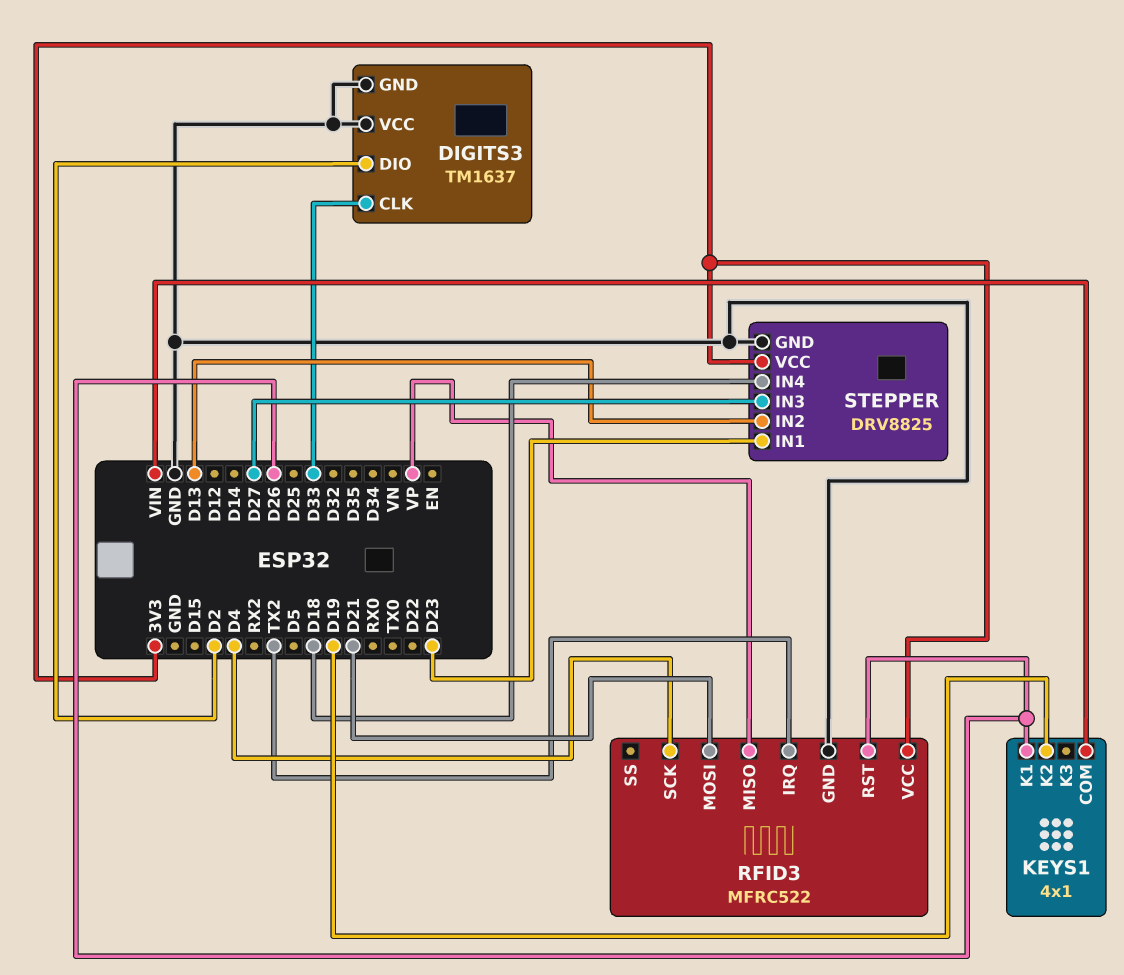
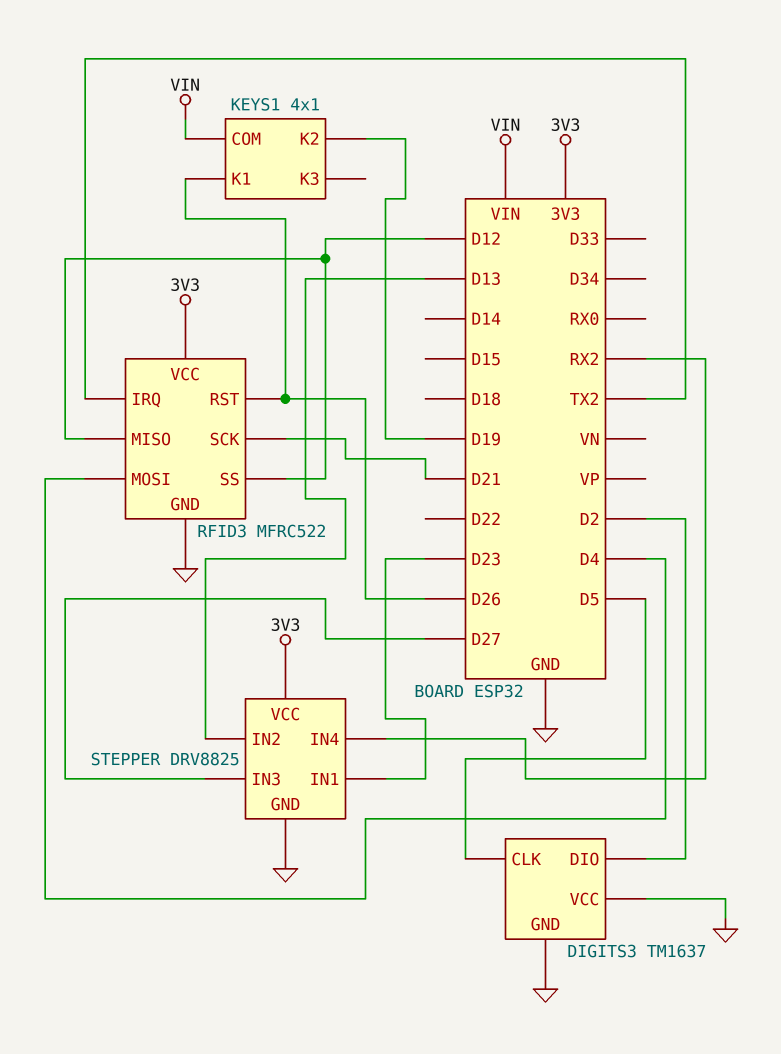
DIGITS3 pin CLK: D33 -> D5
RFID3 pin MISO: VP -> D12
RFID3 pin MOSI: D21 -> D4
RFID3 pin SCK: D4 -> D21
RFID3 pin SS: none -> D12
STEPPER pin IN4: D18 -> RX2

